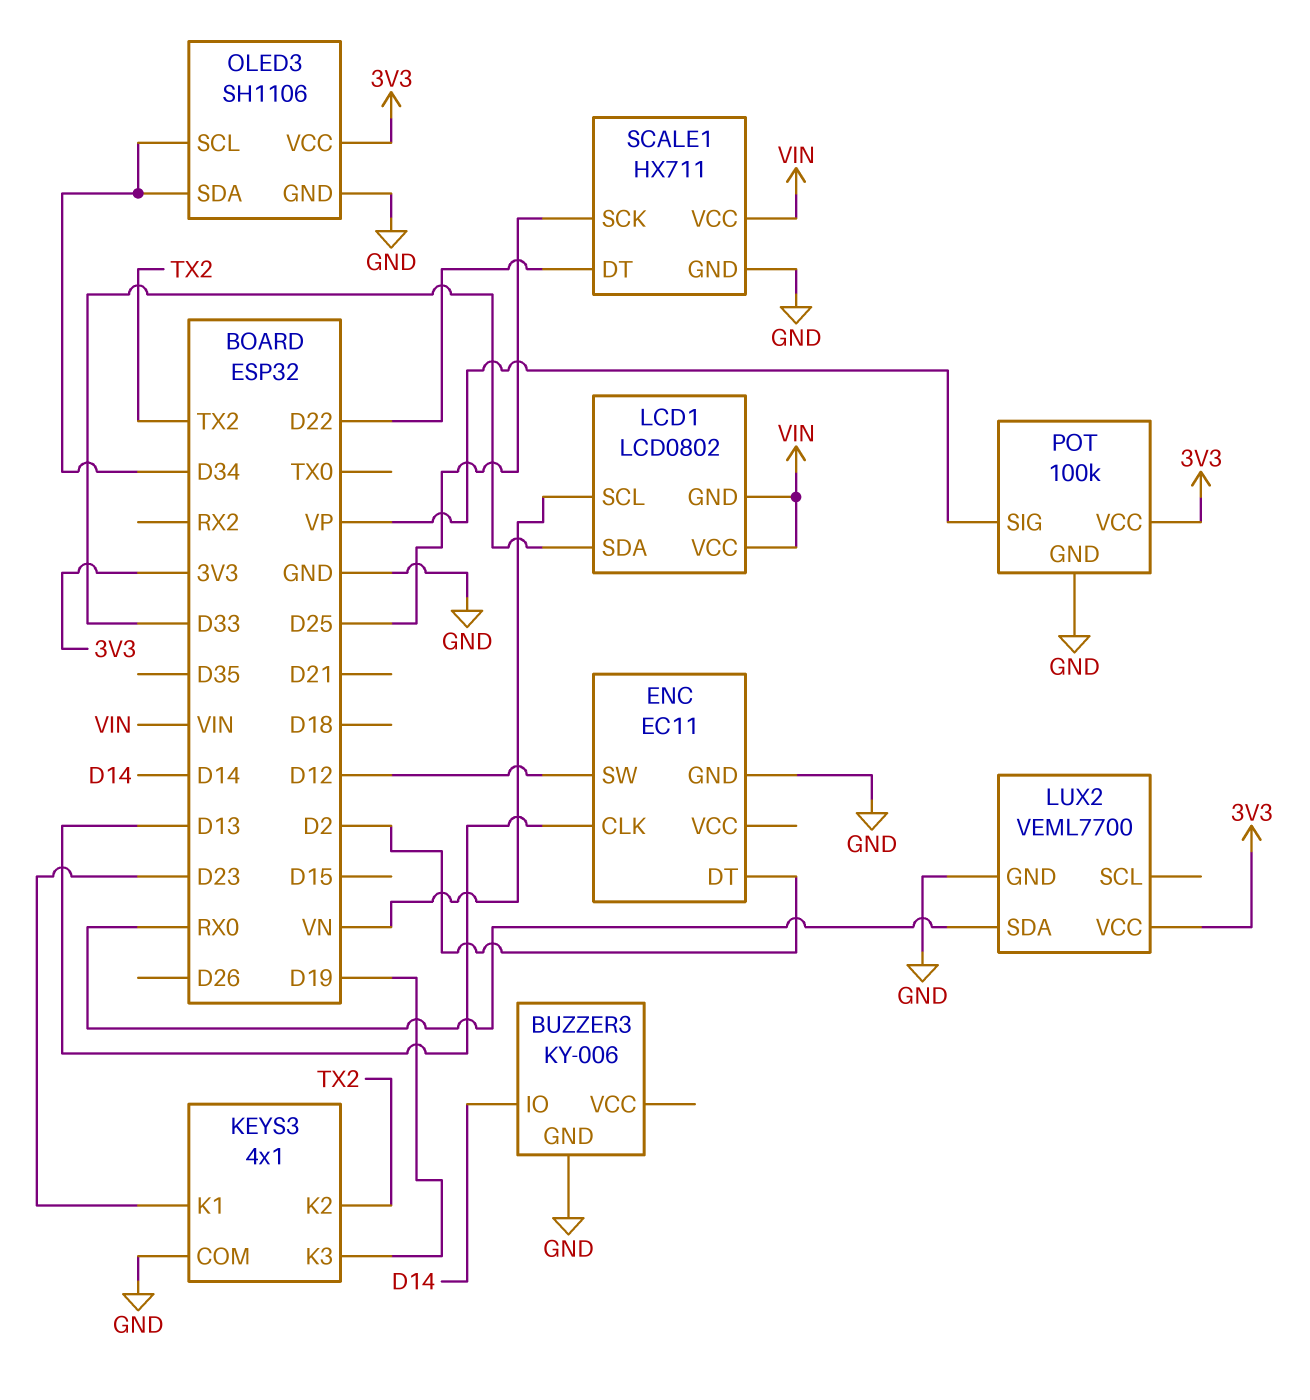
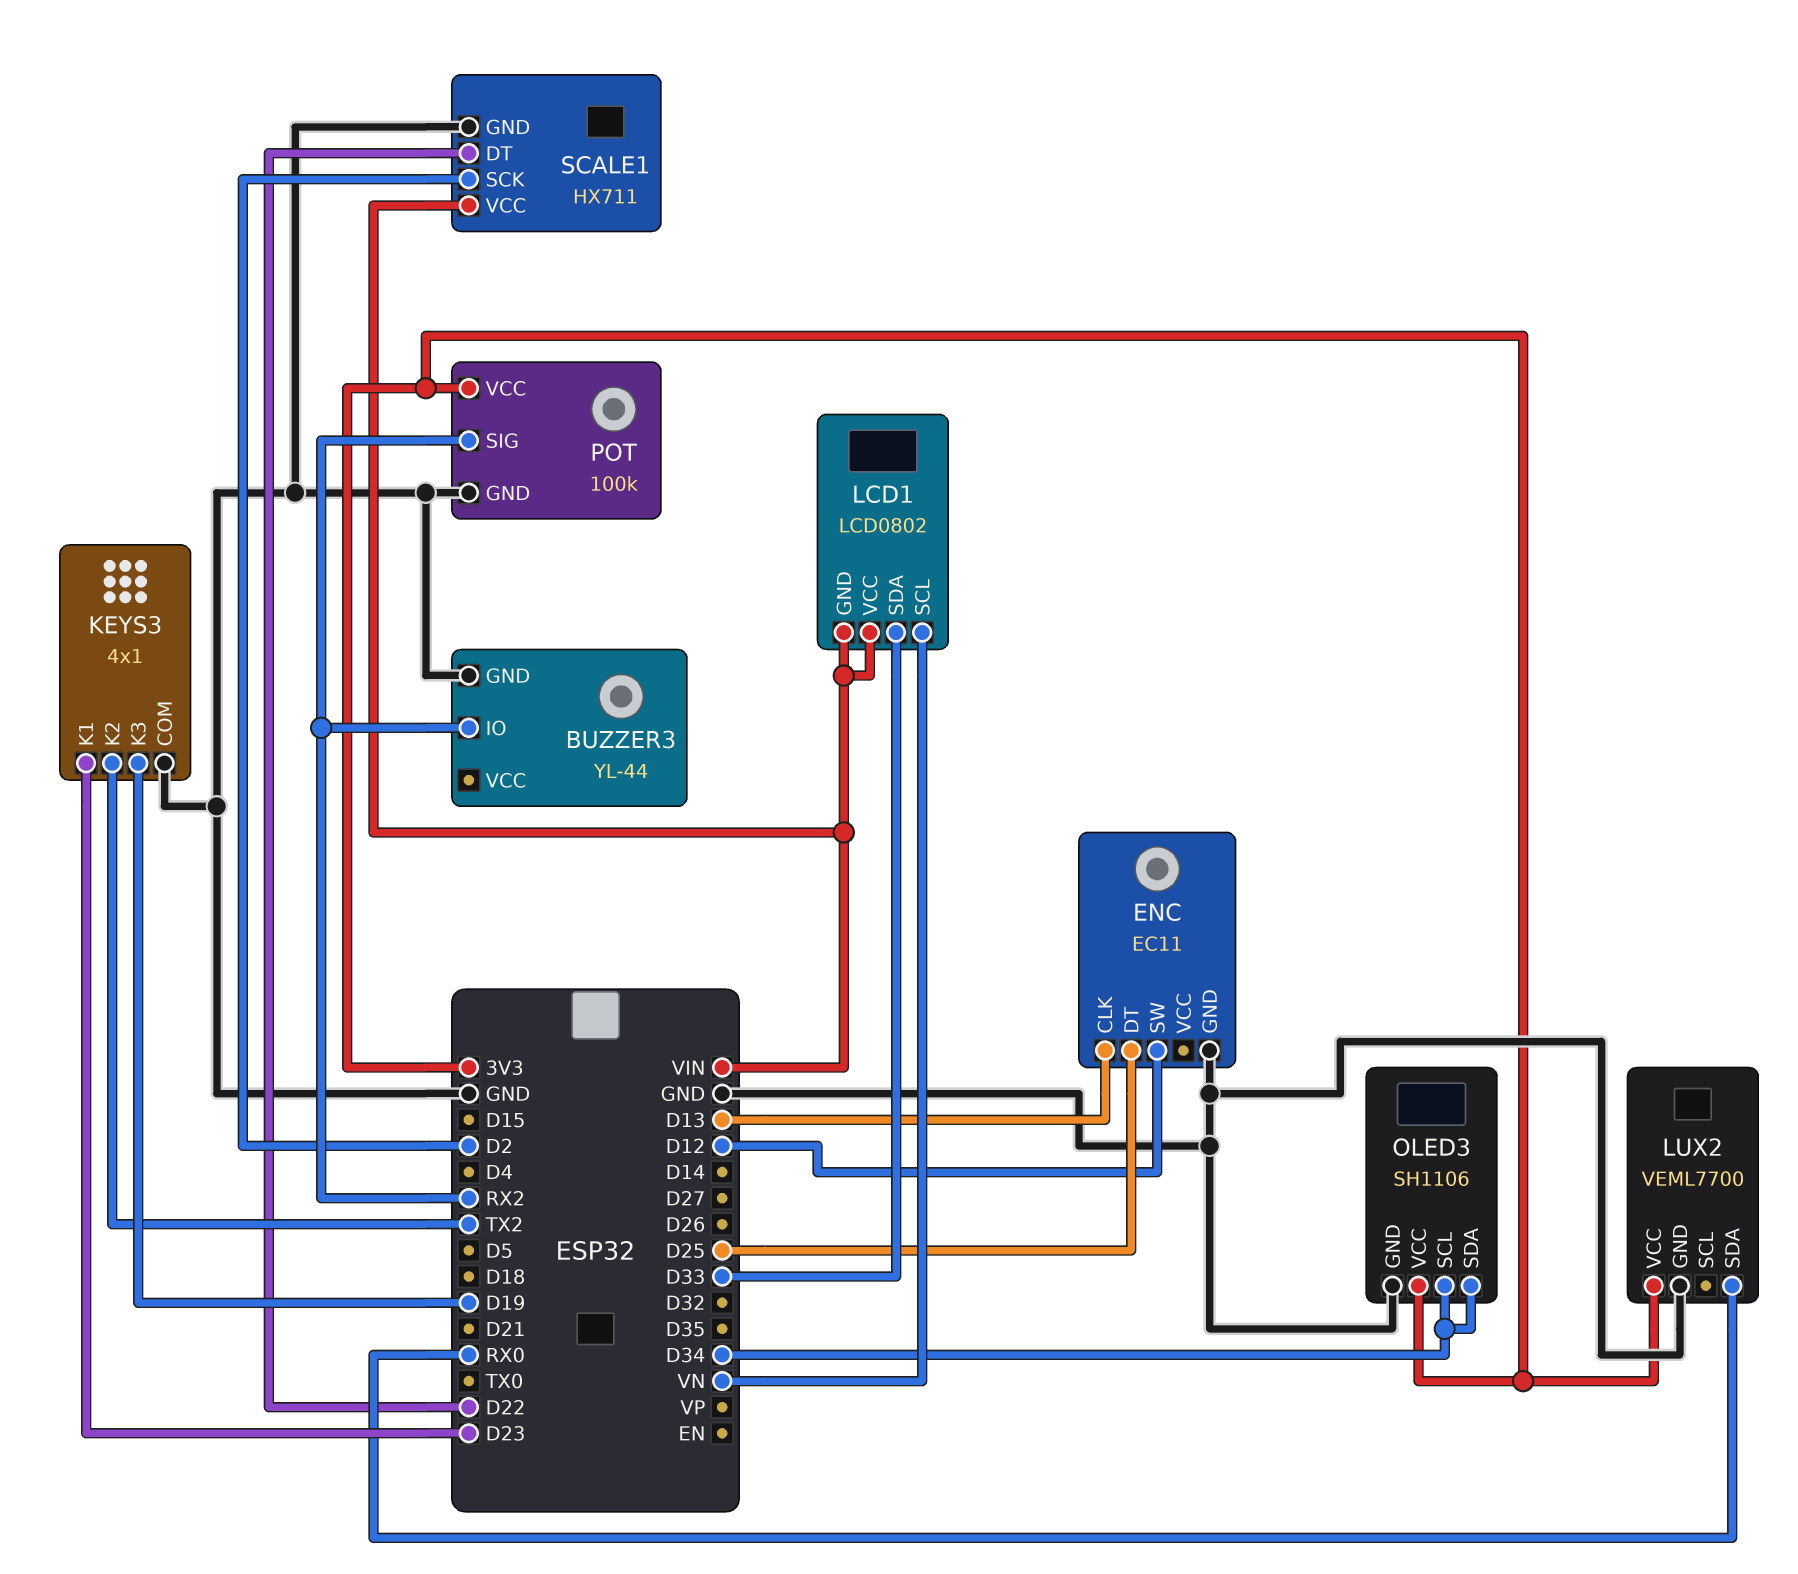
BUZZER3: KY-006 -> YL-44
BUZZER3 pin IO: D14 -> RX2
ENC pin DT: D2 -> D25
POT pin SIG: VP -> RX2
SCALE1 pin SCK: D25 -> D2

